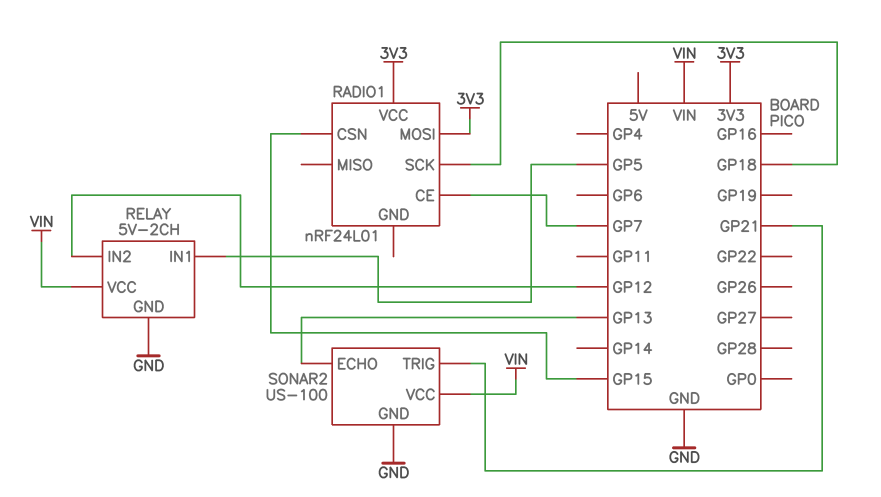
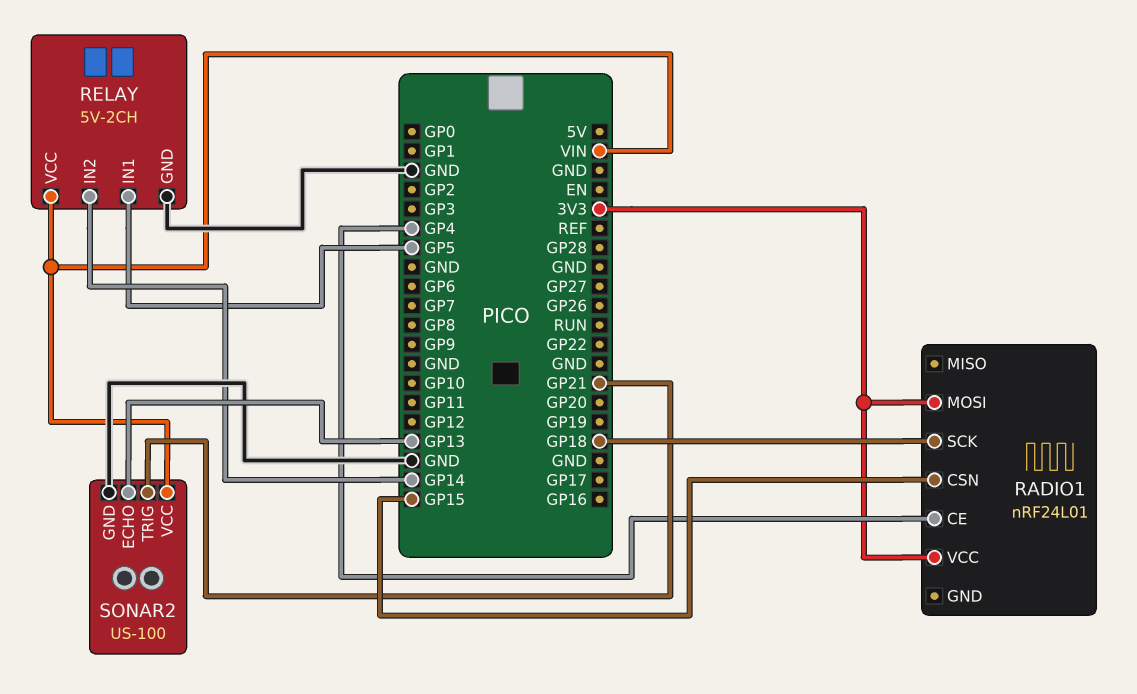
RADIO1 pin CE: GP7 -> GP4
RELAY pin IN2: GP12 -> GP14

